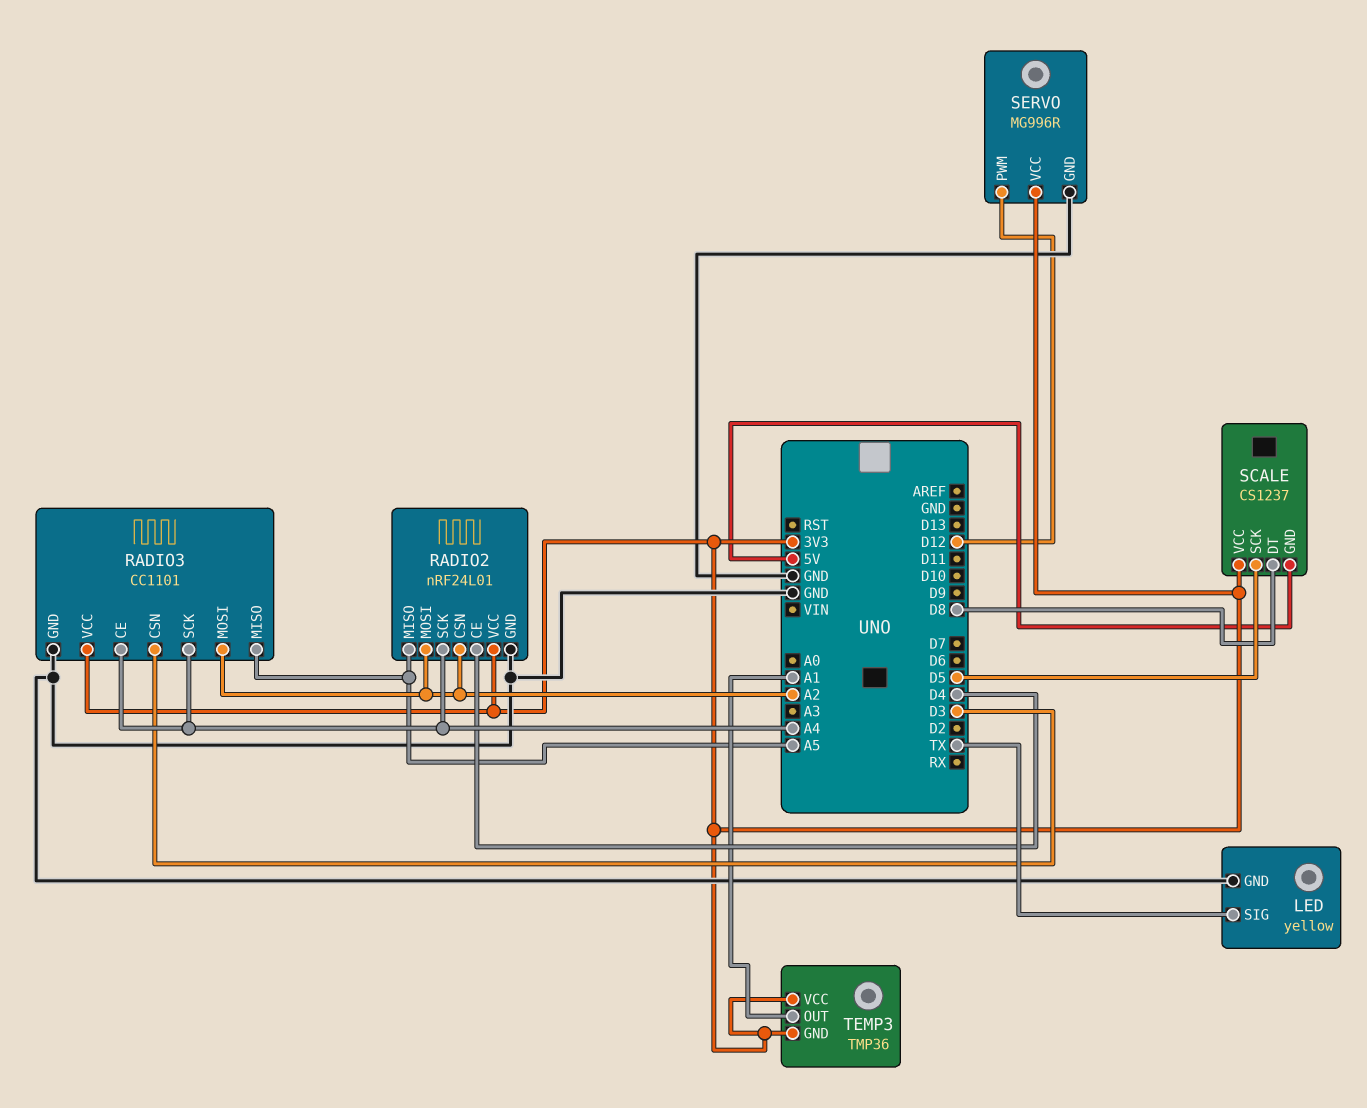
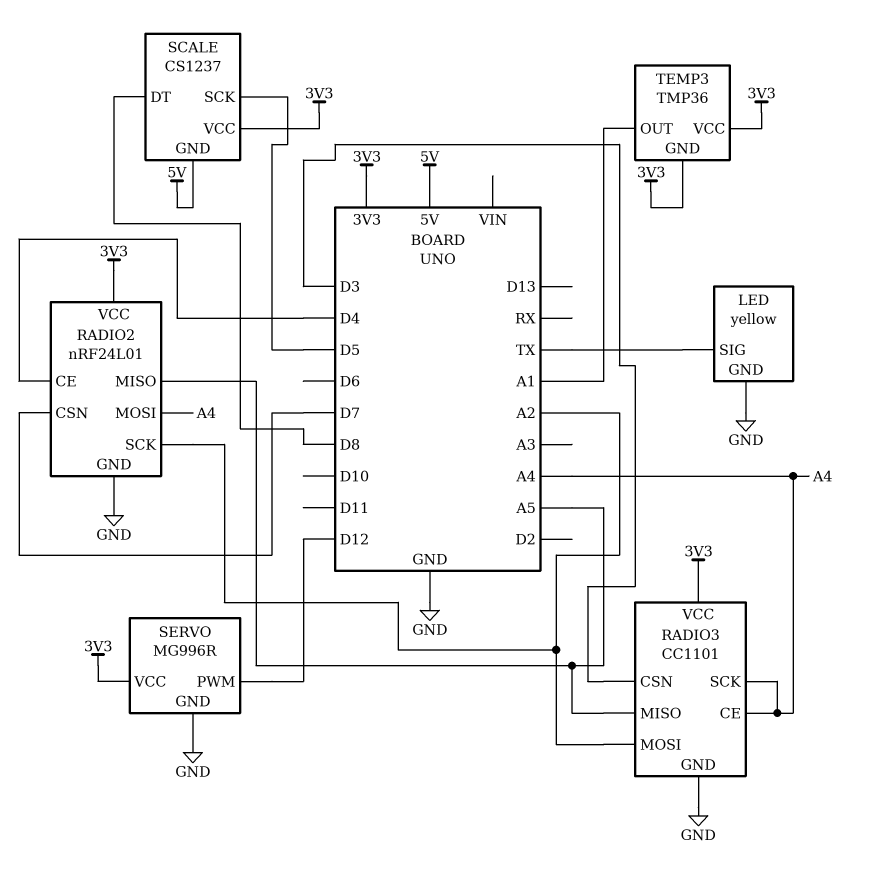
RADIO2 pin CSN: A2 -> D7
RADIO2 pin MOSI: A2 -> A4
RADIO2 pin SCK: A4 -> A2

